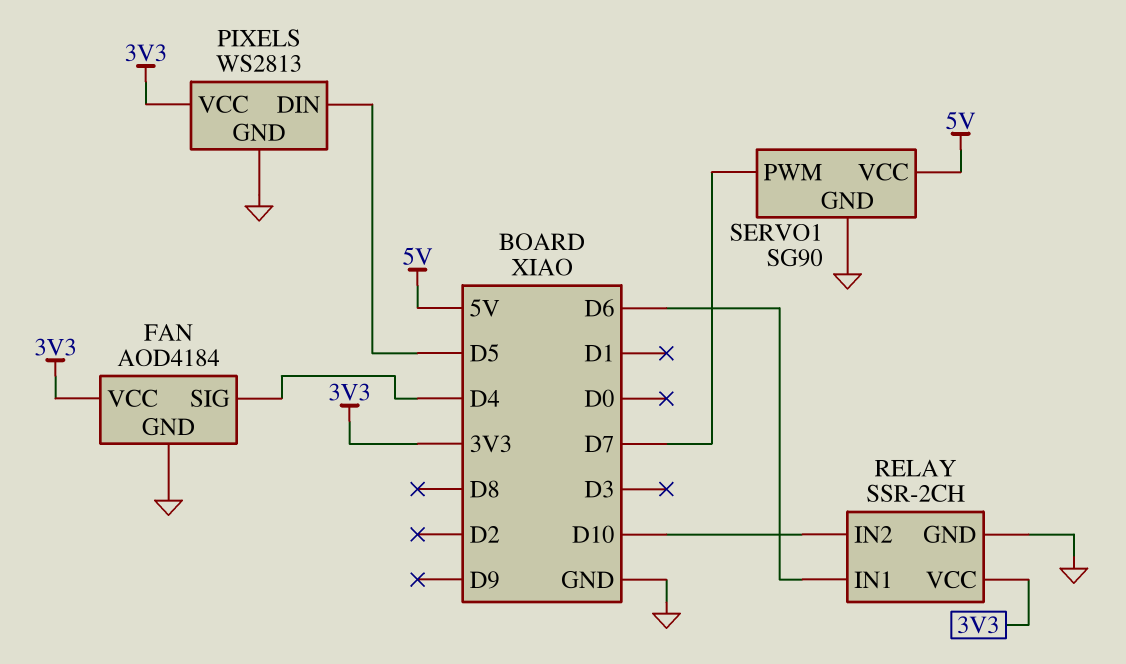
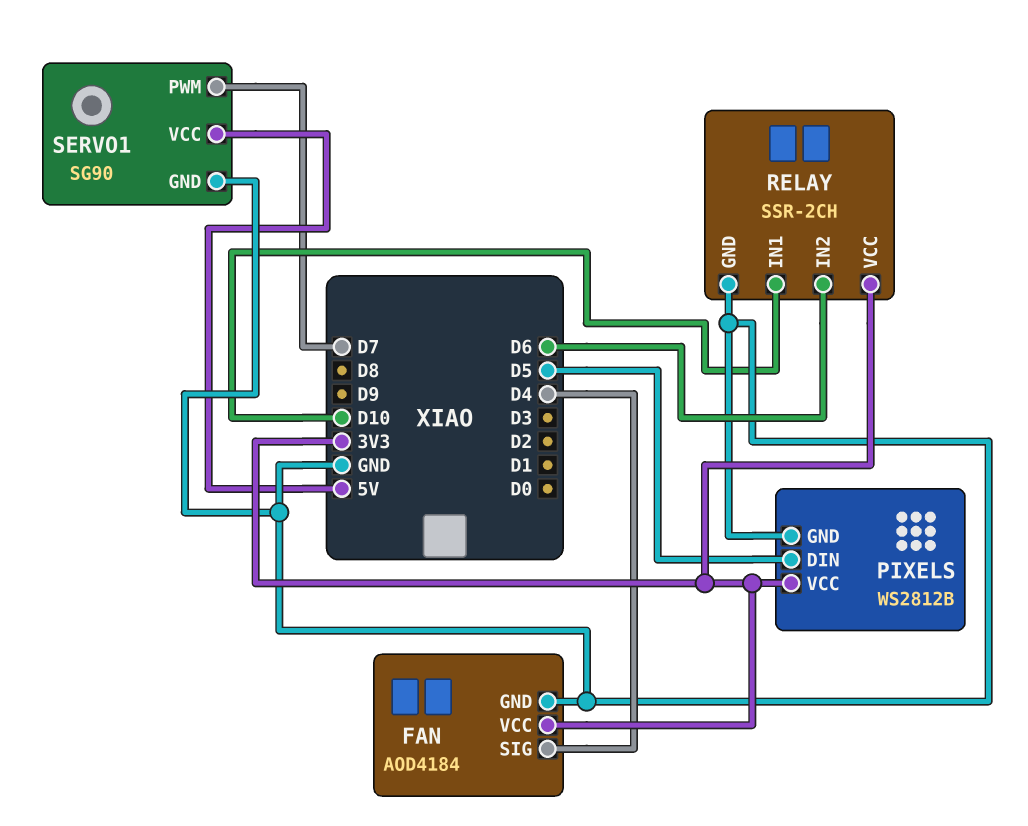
PIXELS: WS2813 -> WS2812B
RELAY pin IN1: D6 -> D10
RELAY pin IN2: D10 -> D6

